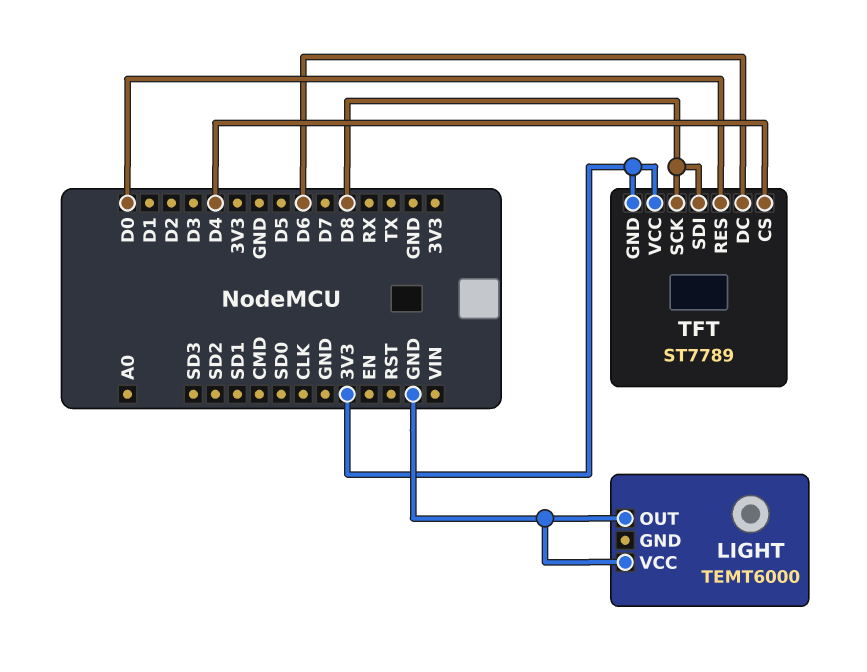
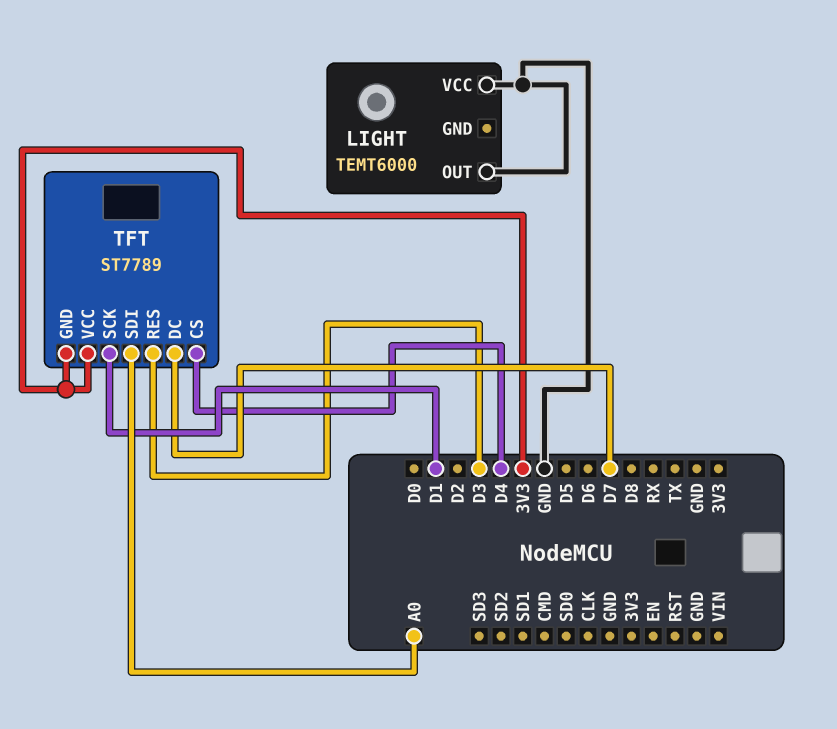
TFT pin DC: D6 -> D7
TFT pin RES: D0 -> D3
TFT pin SCK: D8 -> D1
TFT pin SDI: D8 -> A0

